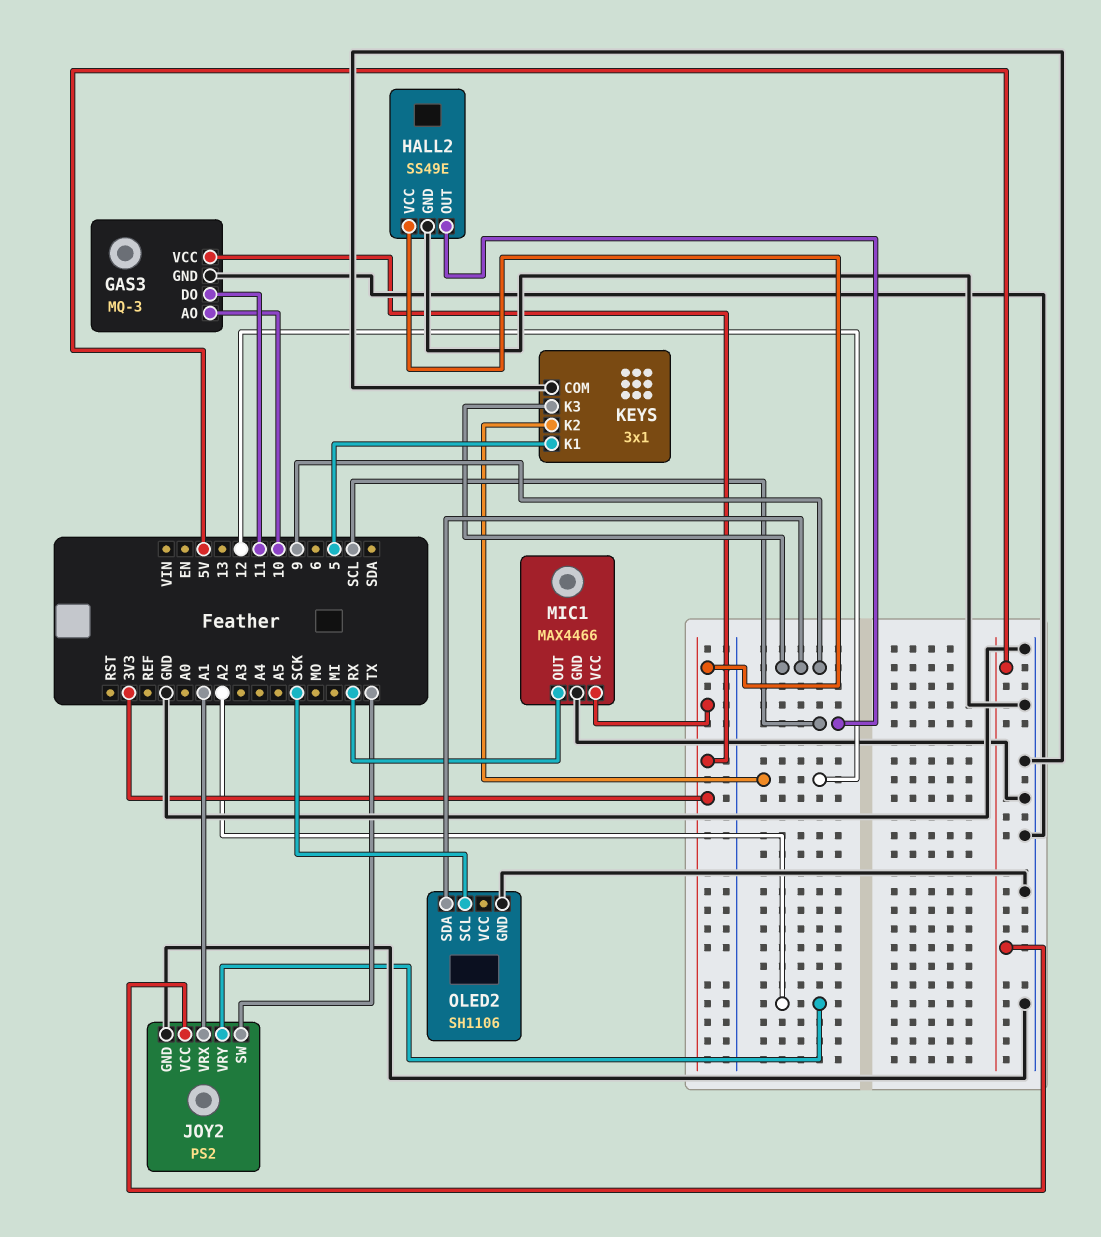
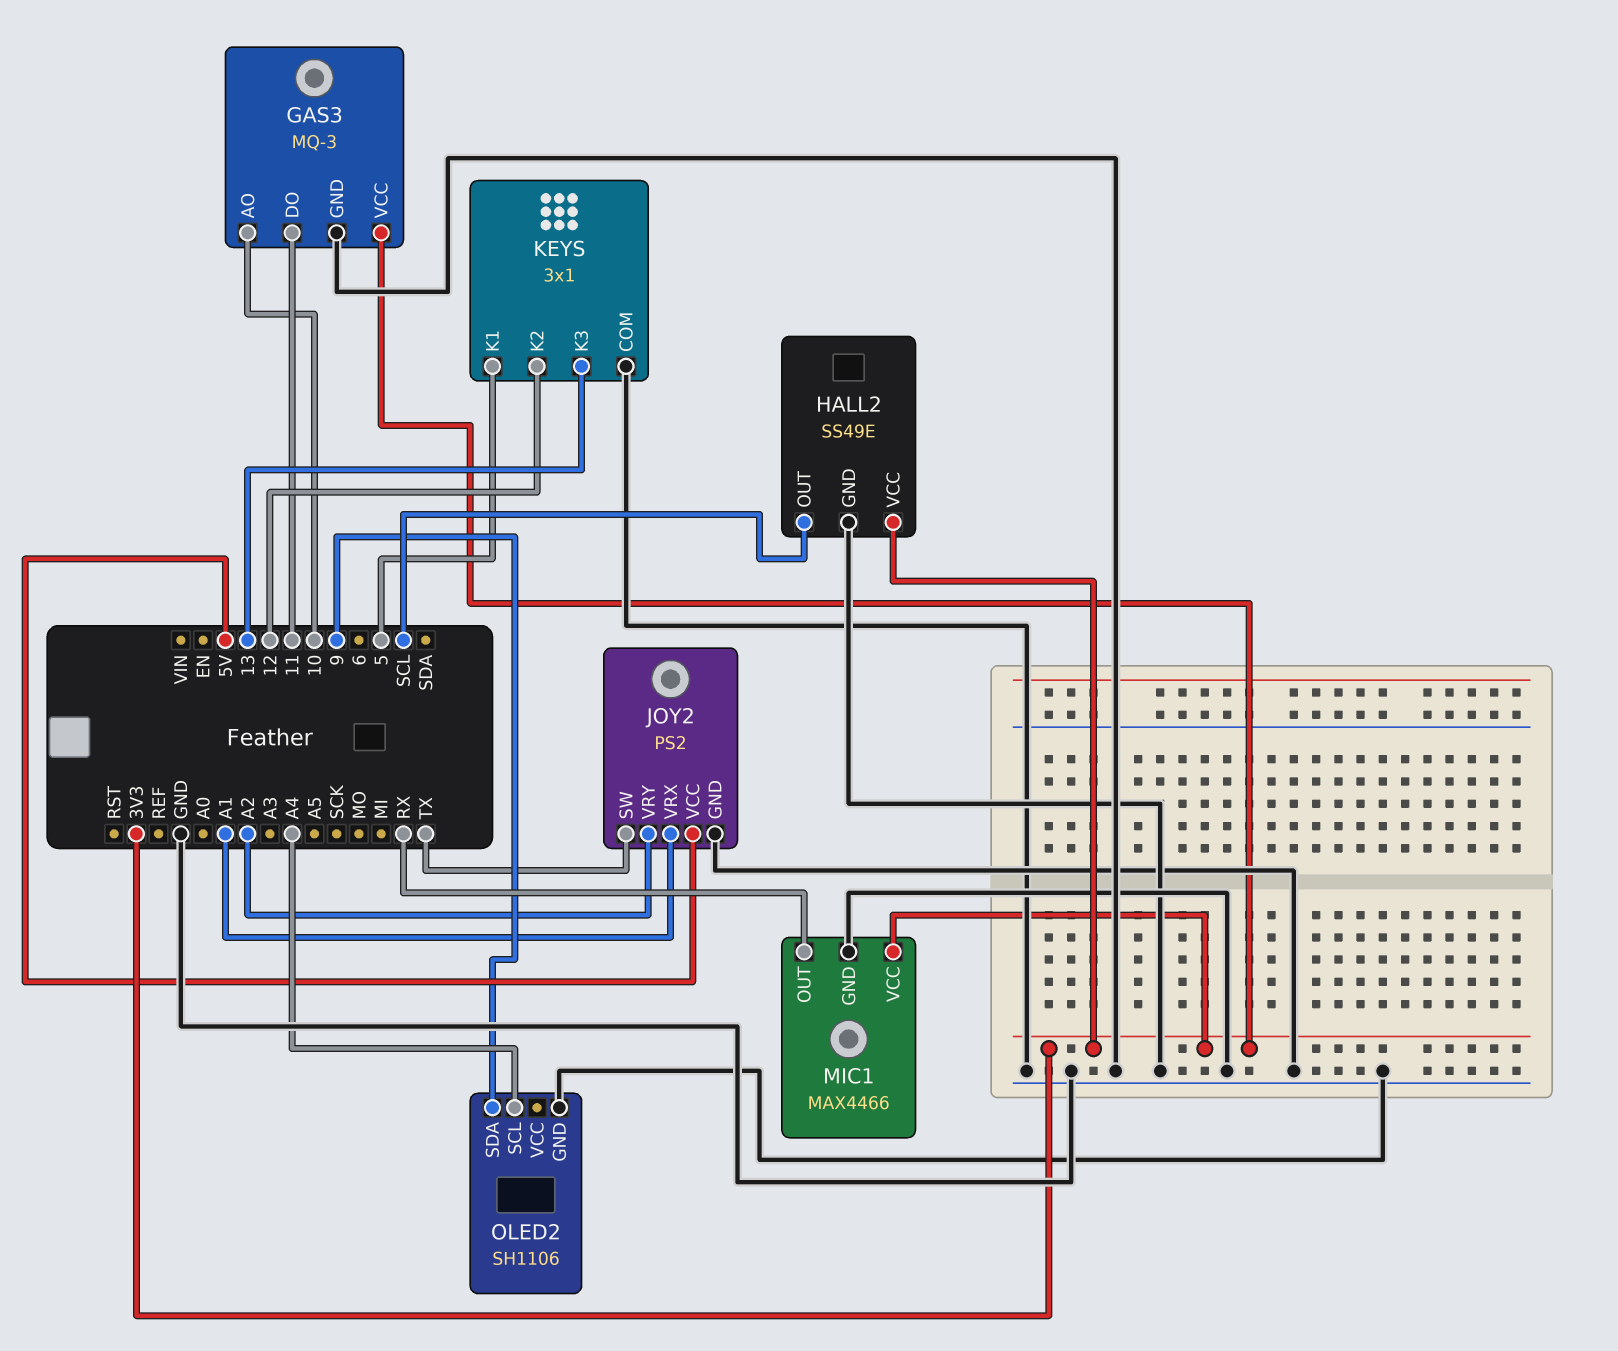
KEYS pin K3: 9 -> 13
OLED2 pin SCL: SCK -> A4

